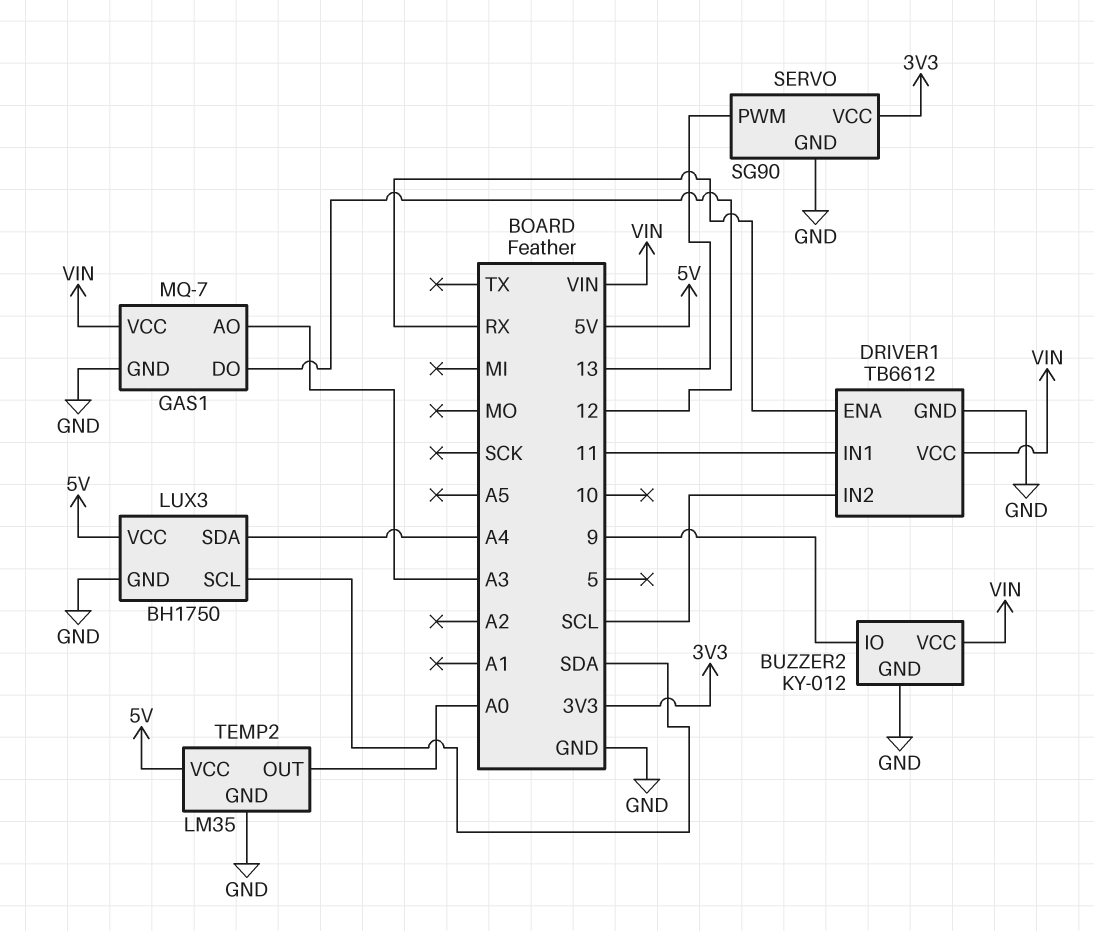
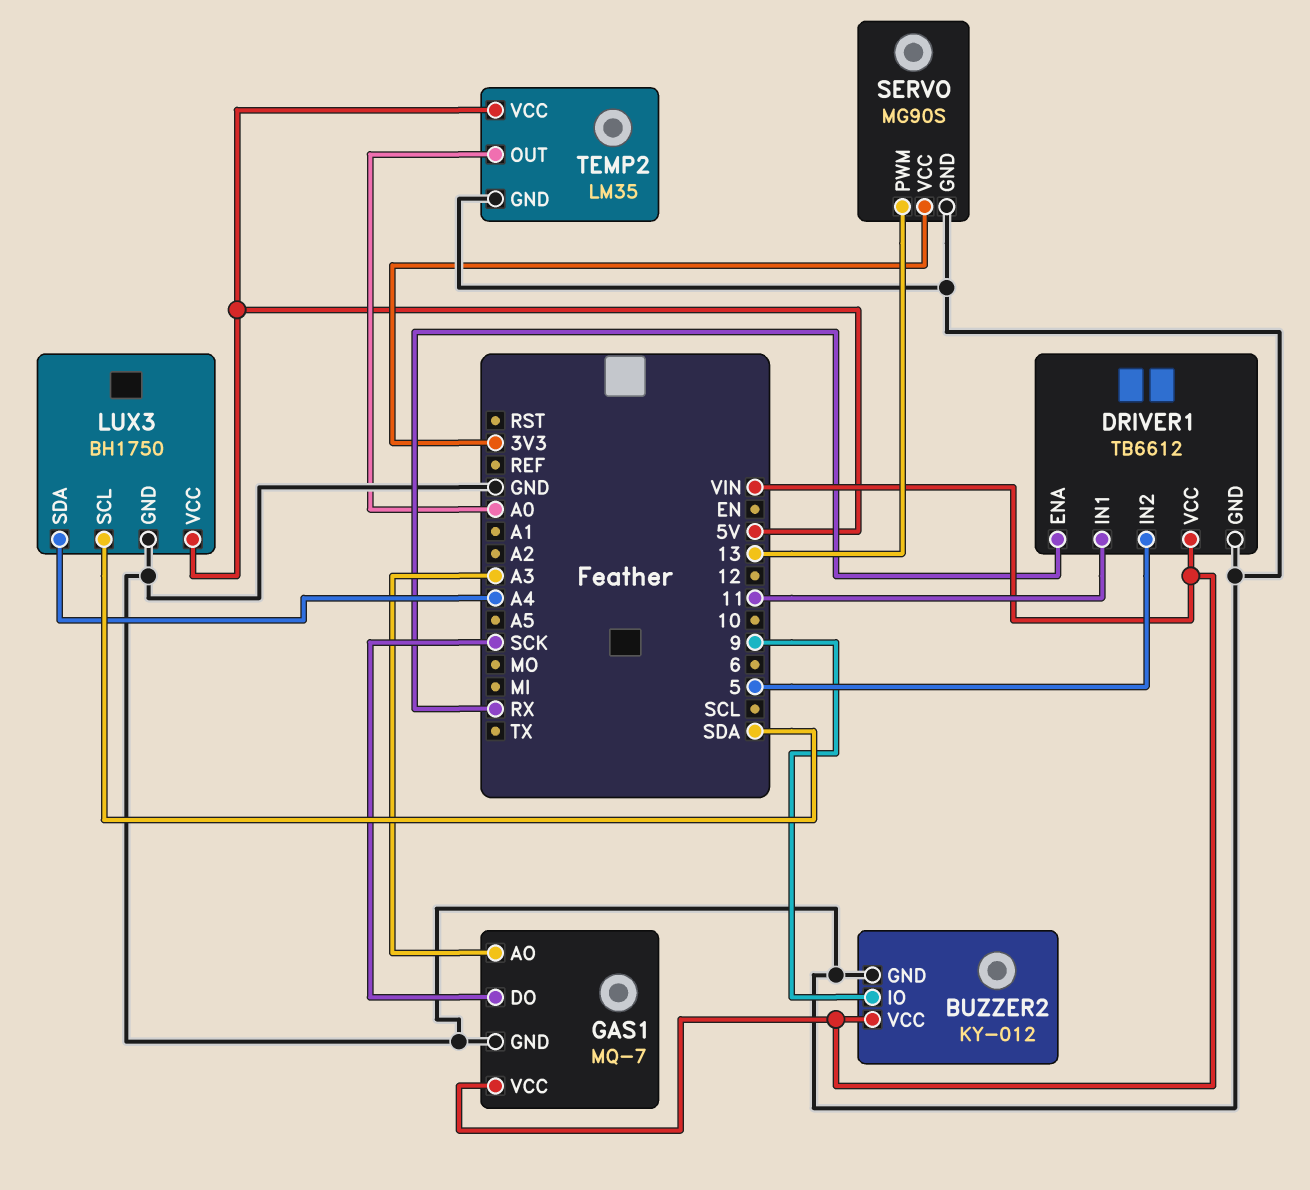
DRIVER1 pin IN2: SCL -> 5
GAS1 pin DO: 12 -> SCK
SERVO: SG90 -> MG90S

